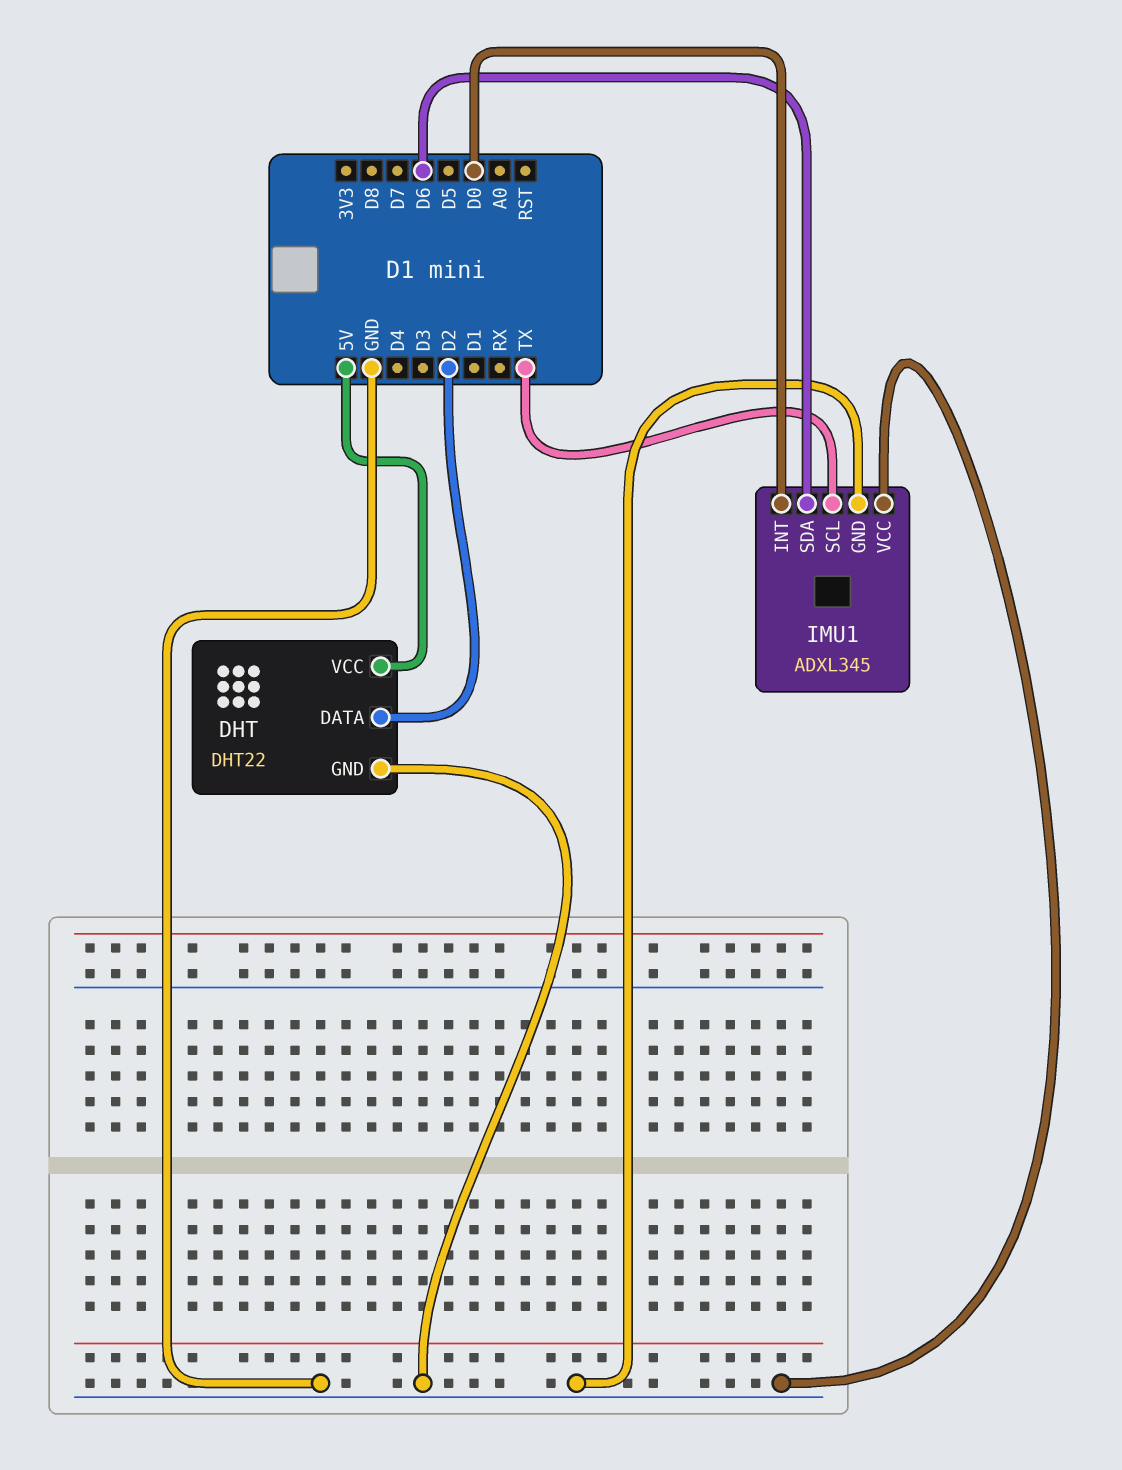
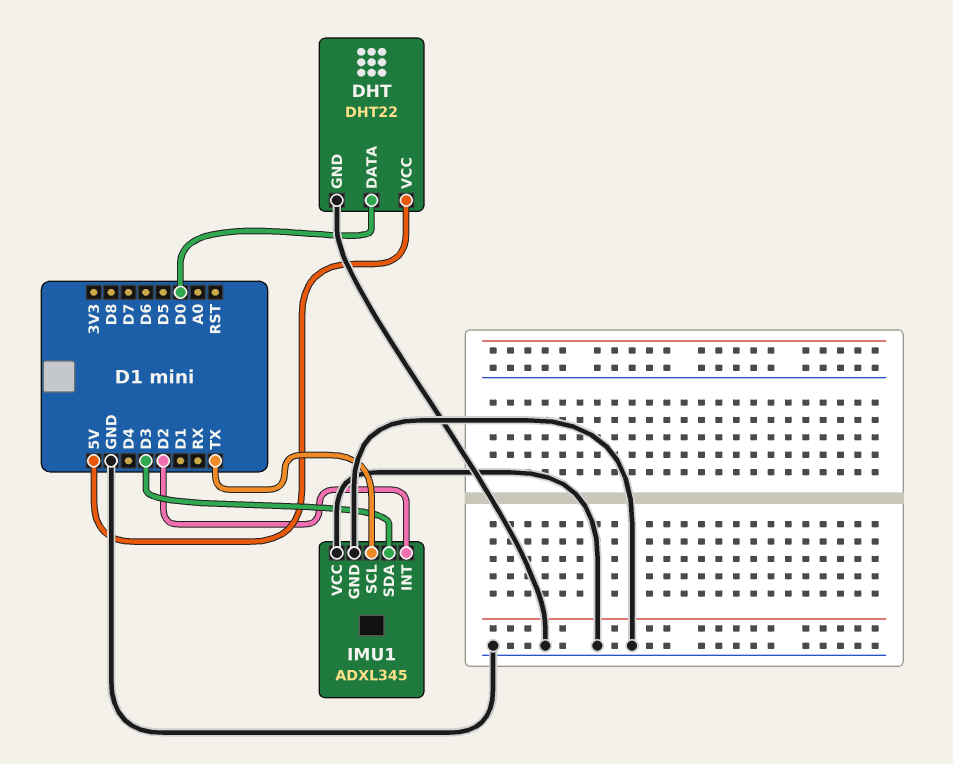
DHT pin DATA: D2 -> D0
IMU1 pin INT: D0 -> D2
IMU1 pin SDA: D6 -> D3

